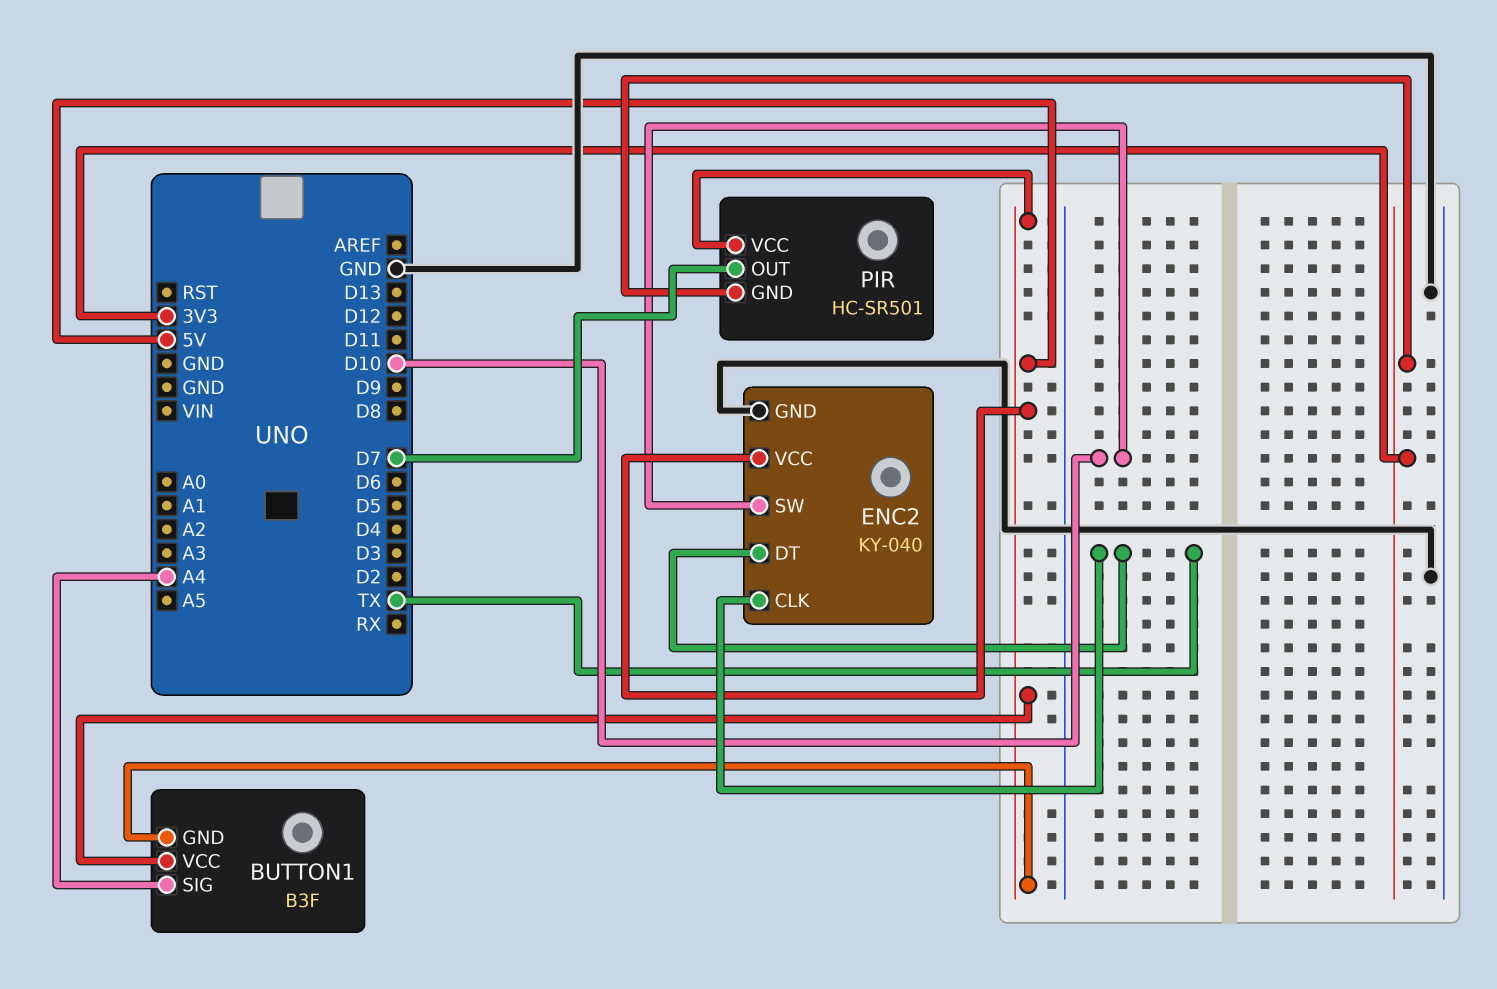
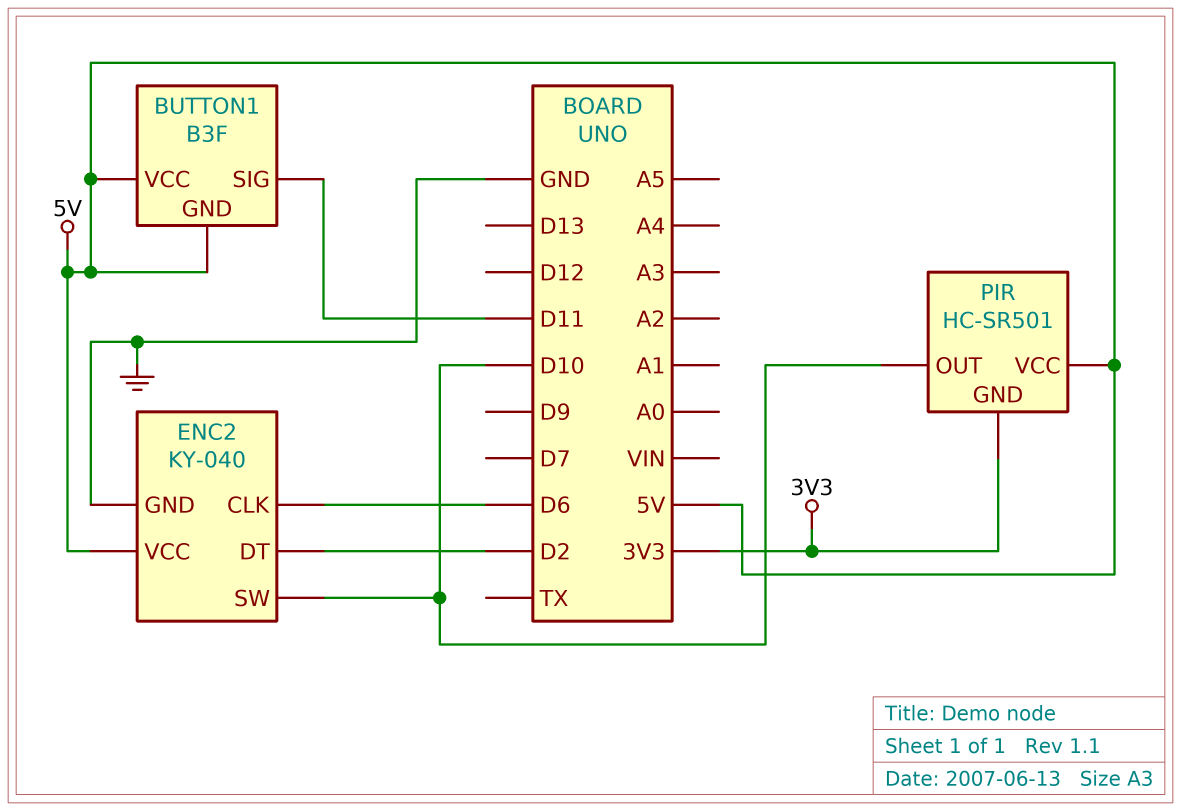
BUTTON1 pin SIG: A4 -> D11
ENC2 pin CLK: TX -> D6
ENC2 pin DT: TX -> D2
PIR pin OUT: D7 -> D10

